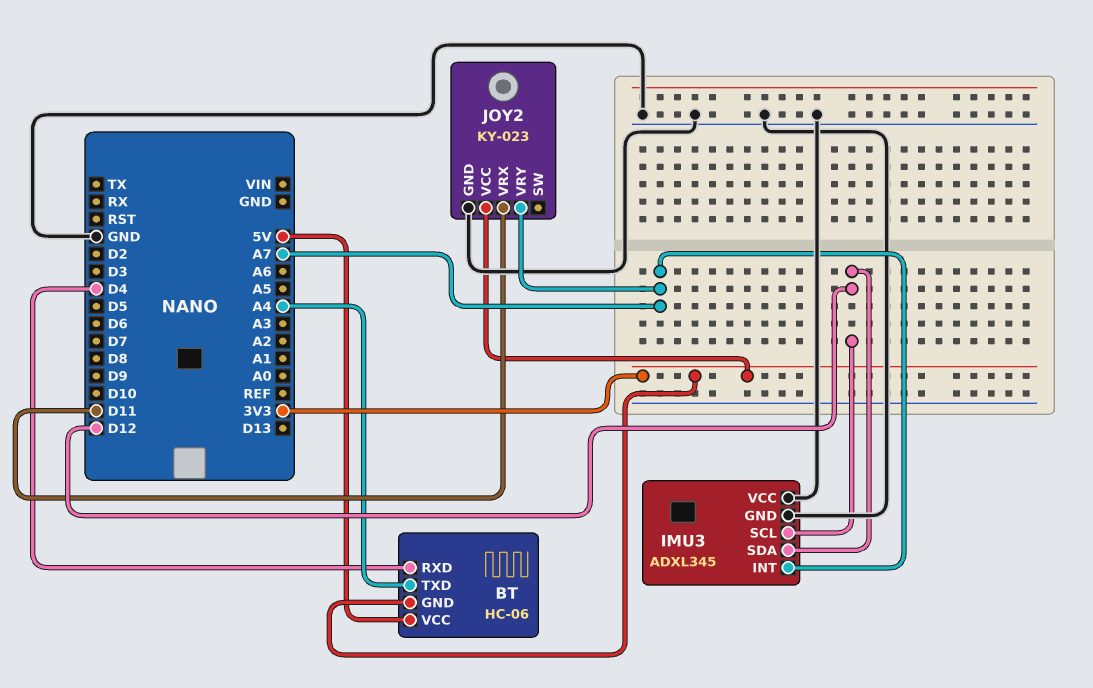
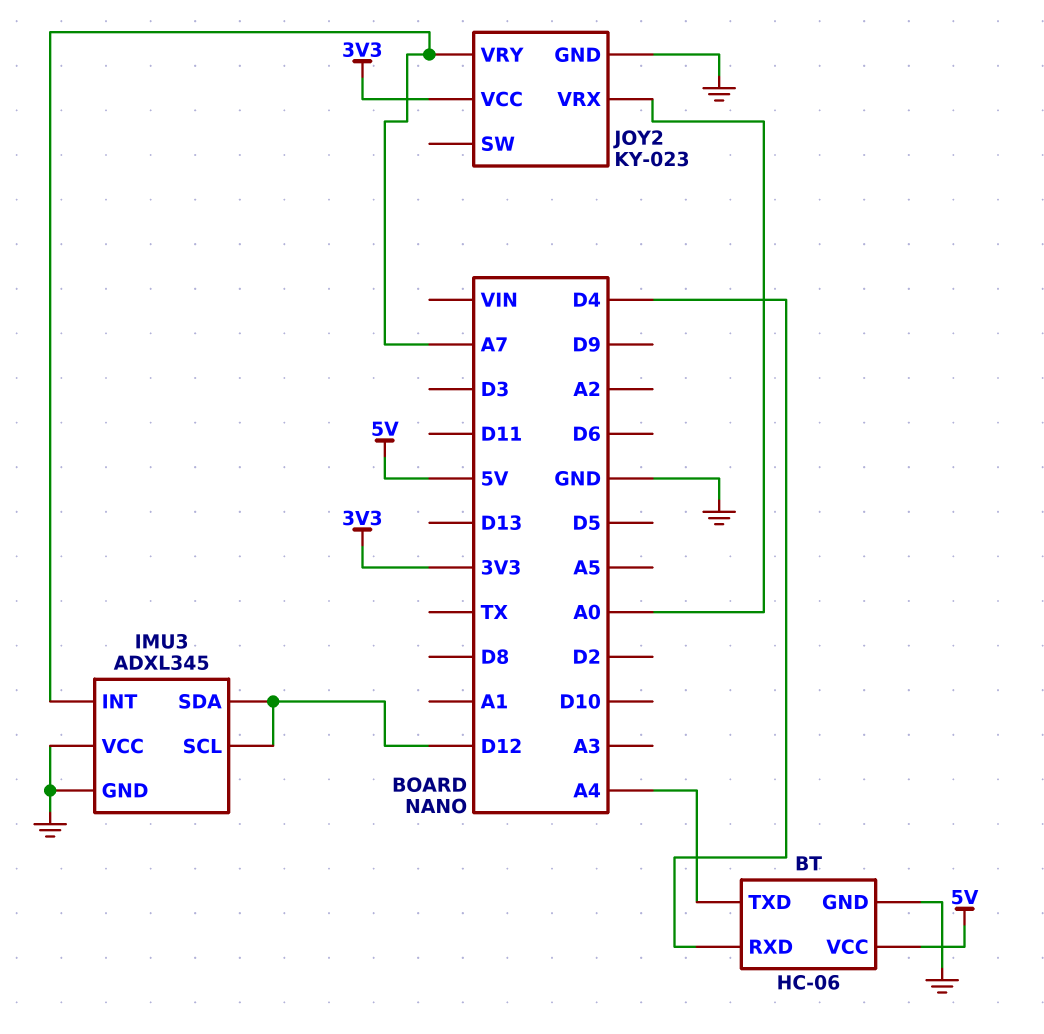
BT pin GND: 3V3 -> GND
JOY2 pin VRX: D11 -> A0

